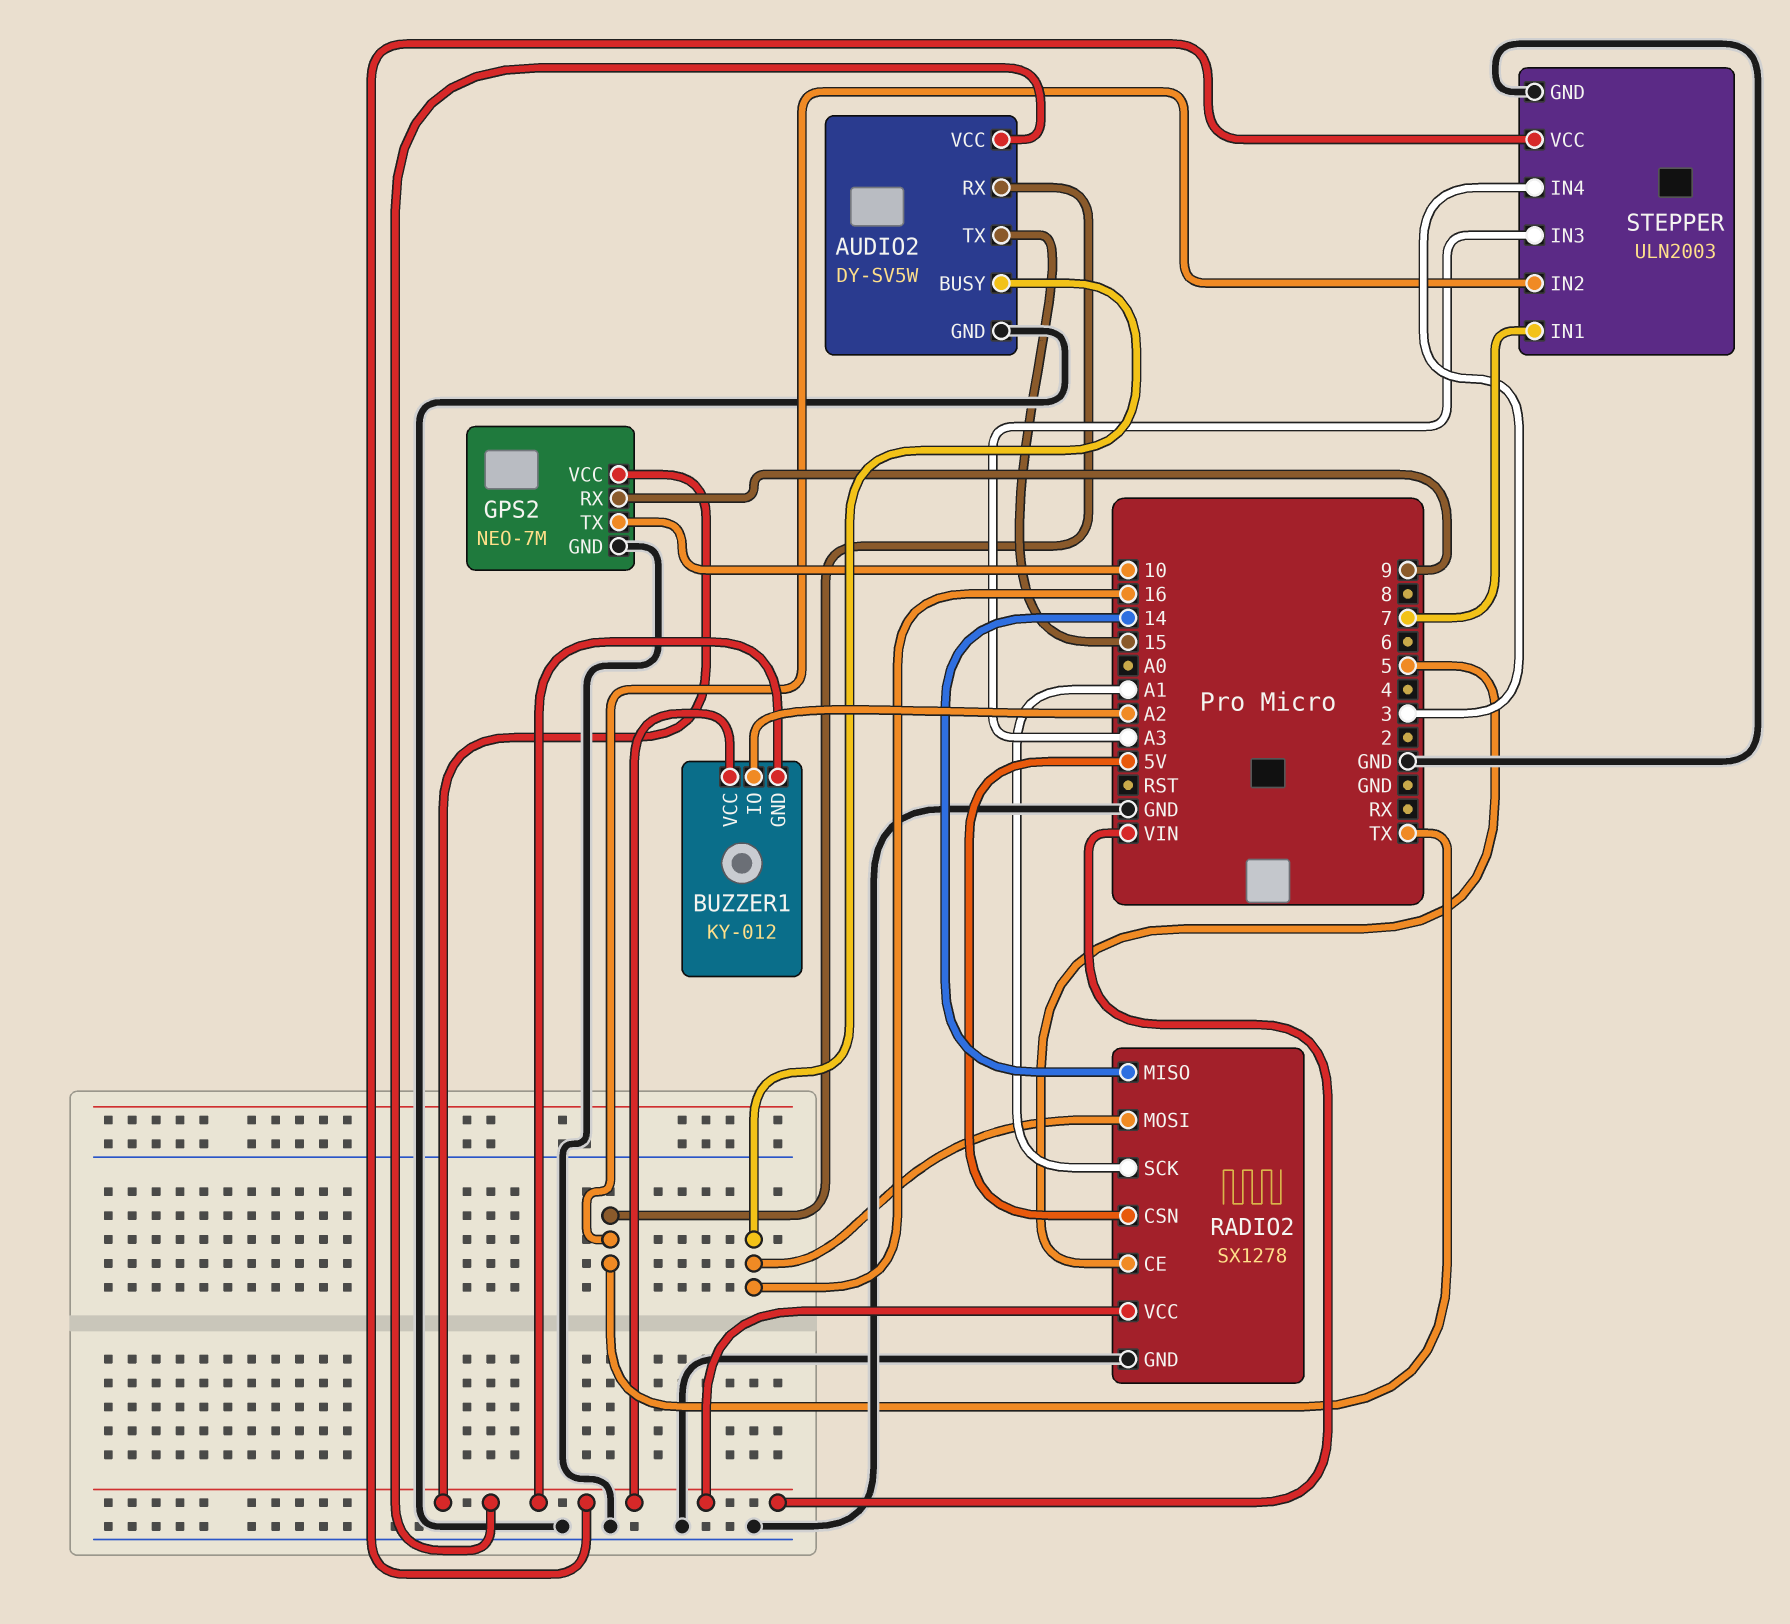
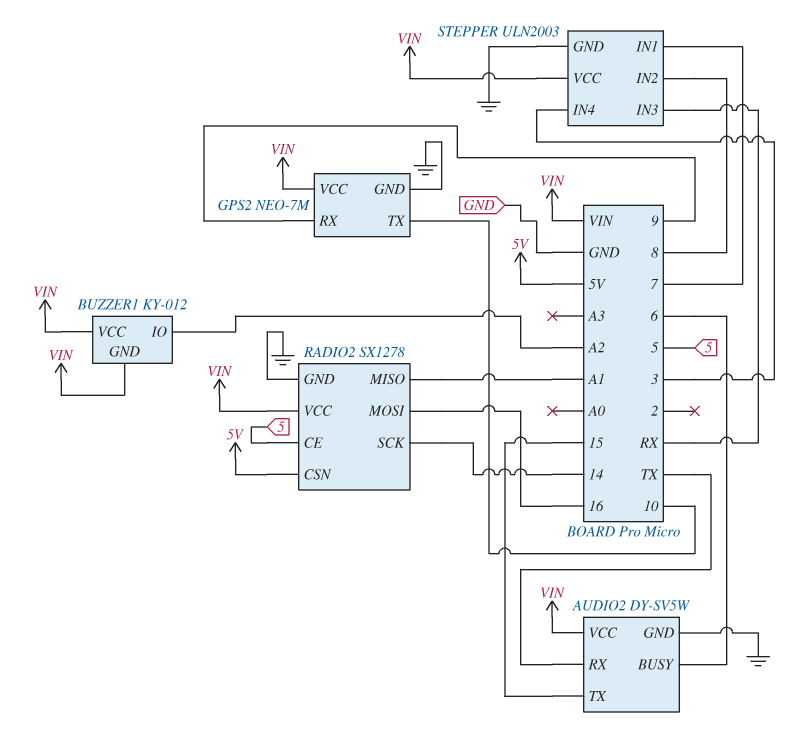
AUDIO2 pin BUSY: 16 -> 6
RADIO2 pin MISO: 14 -> A1
RADIO2 pin SCK: A1 -> 14
STEPPER pin IN2: TX -> 8
STEPPER pin IN3: A3 -> RX

